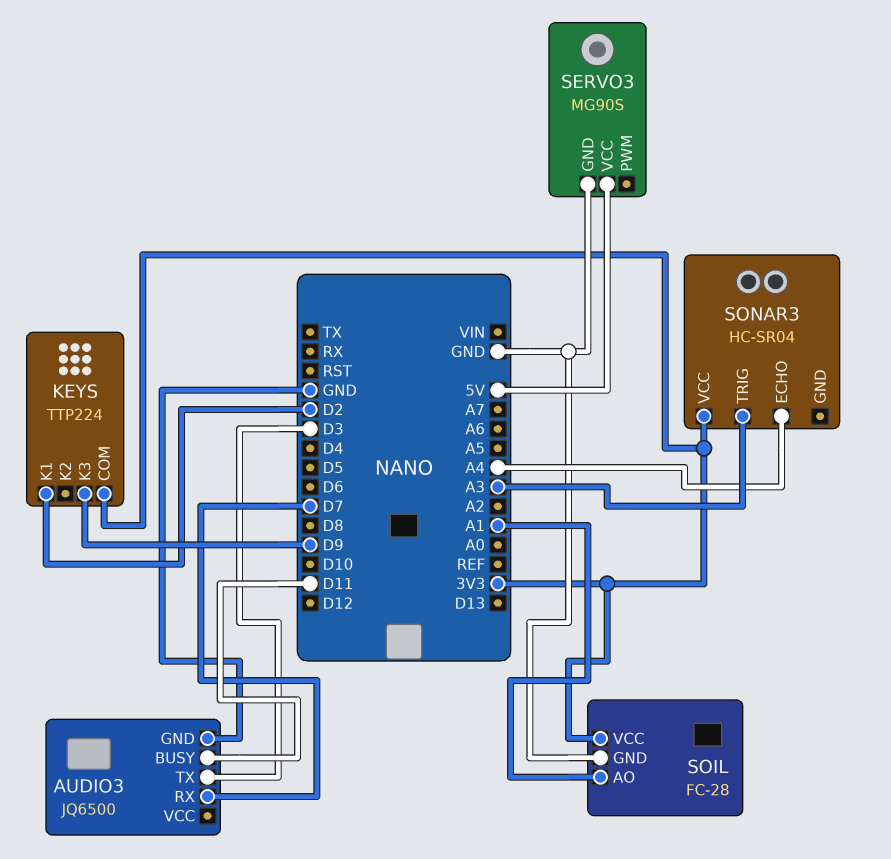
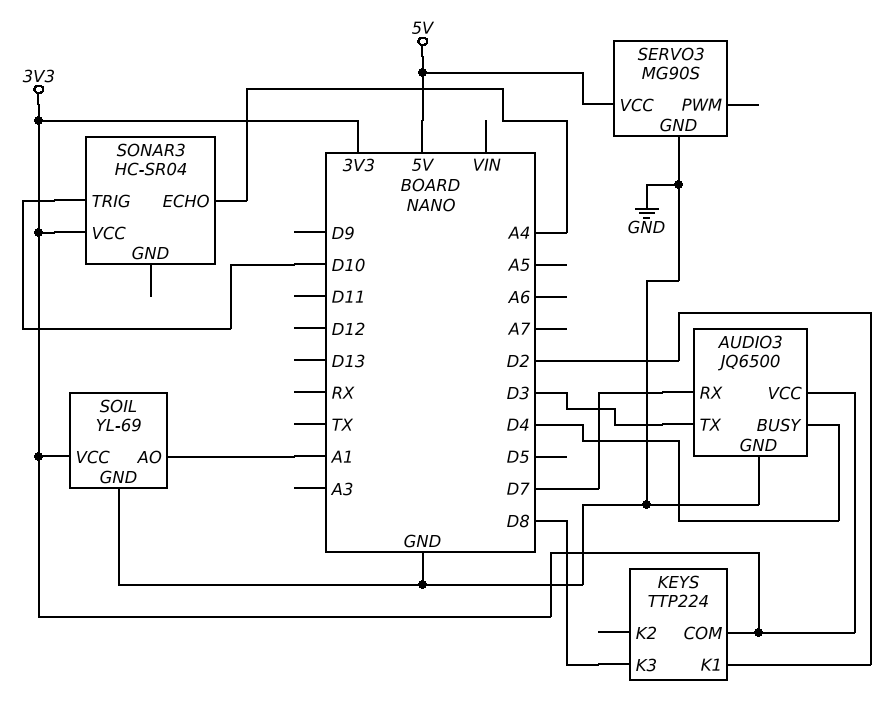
AUDIO3 pin BUSY: D11 -> D4
AUDIO3 pin VCC: none -> 3V3
KEYS pin K3: D9 -> D8
SOIL: FC-28 -> YL-69
SONAR3 pin TRIG: A3 -> D10

